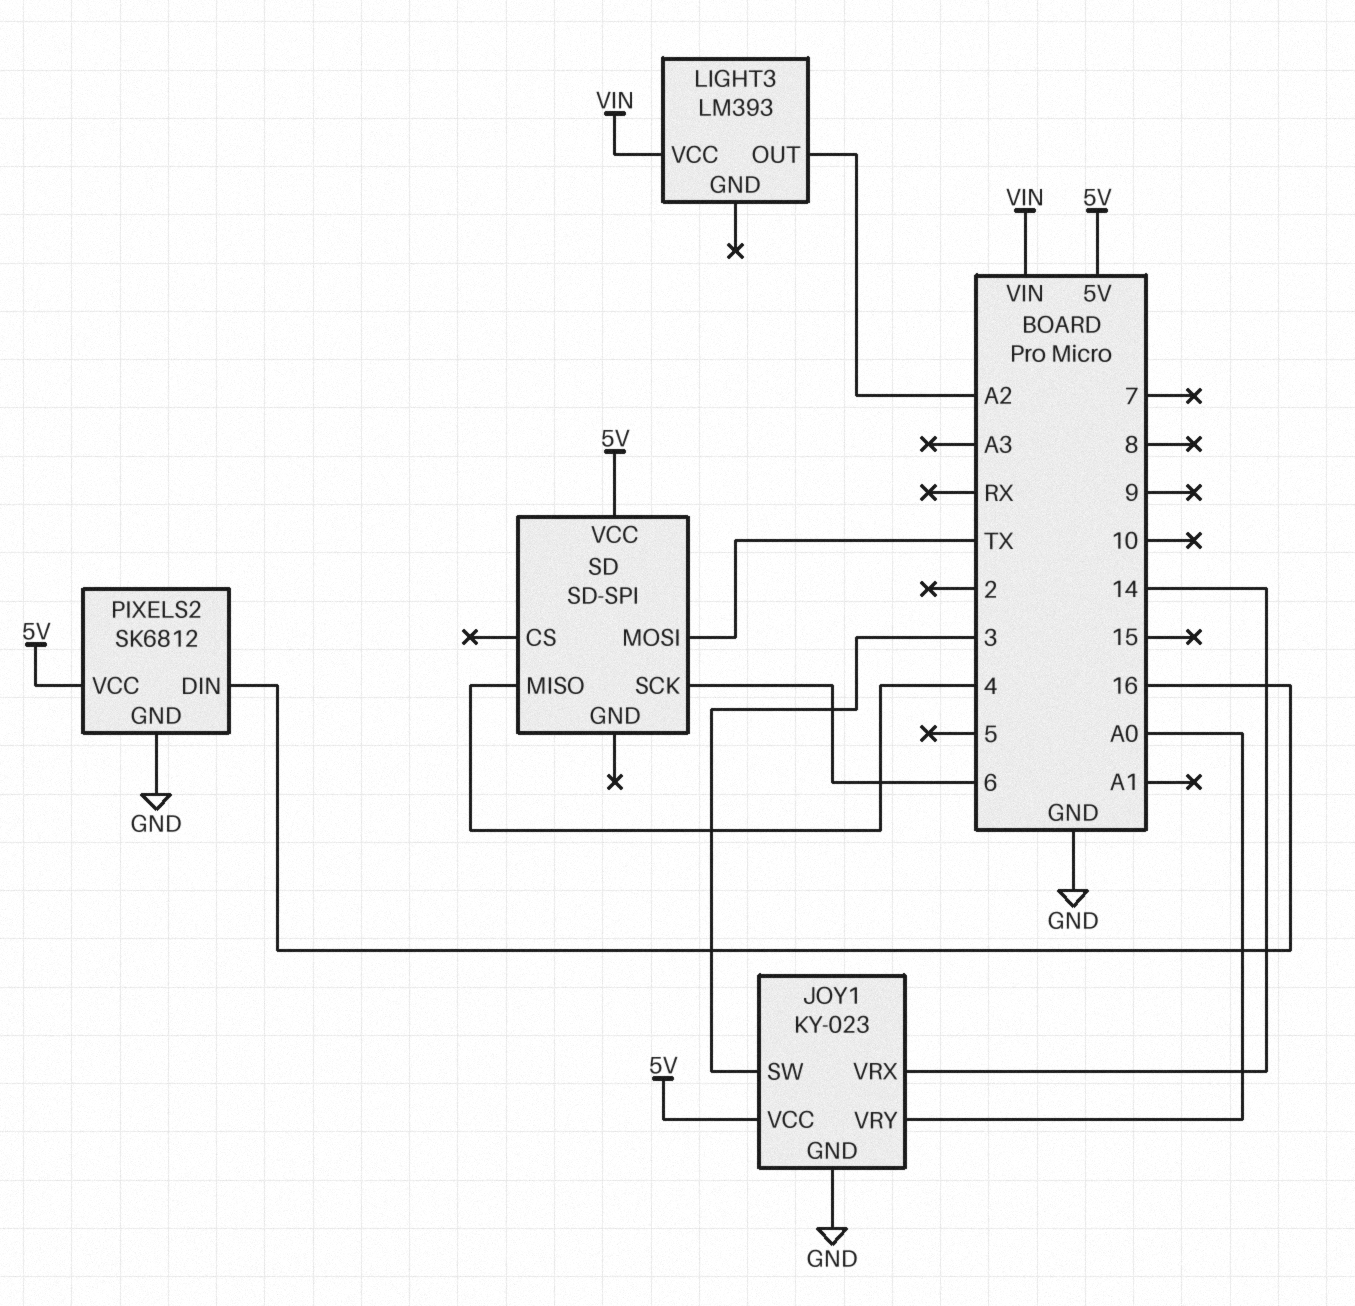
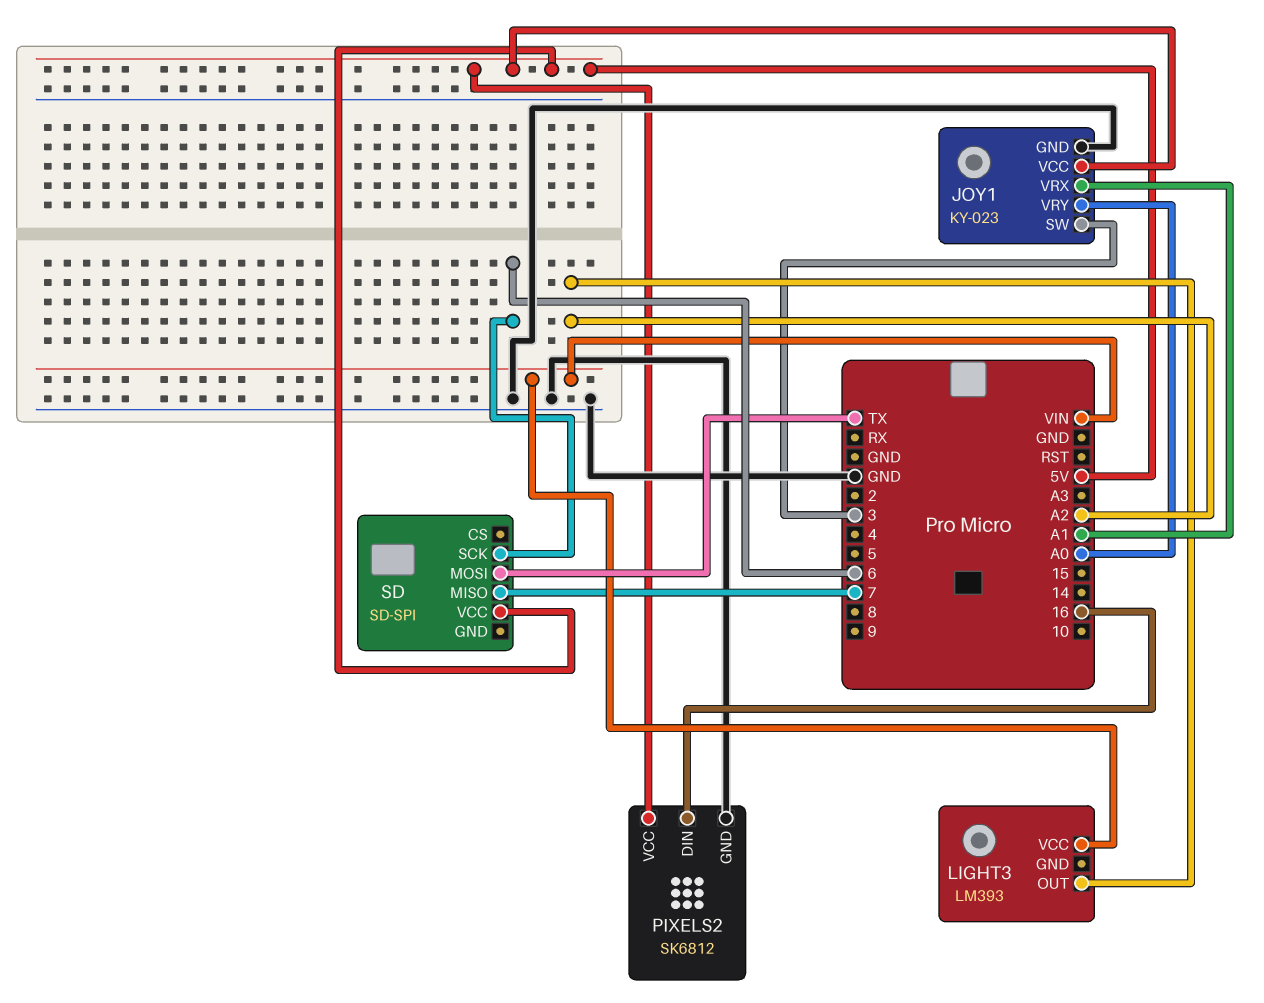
JOY1 pin VRX: 14 -> A1
SD pin MISO: 4 -> 7

